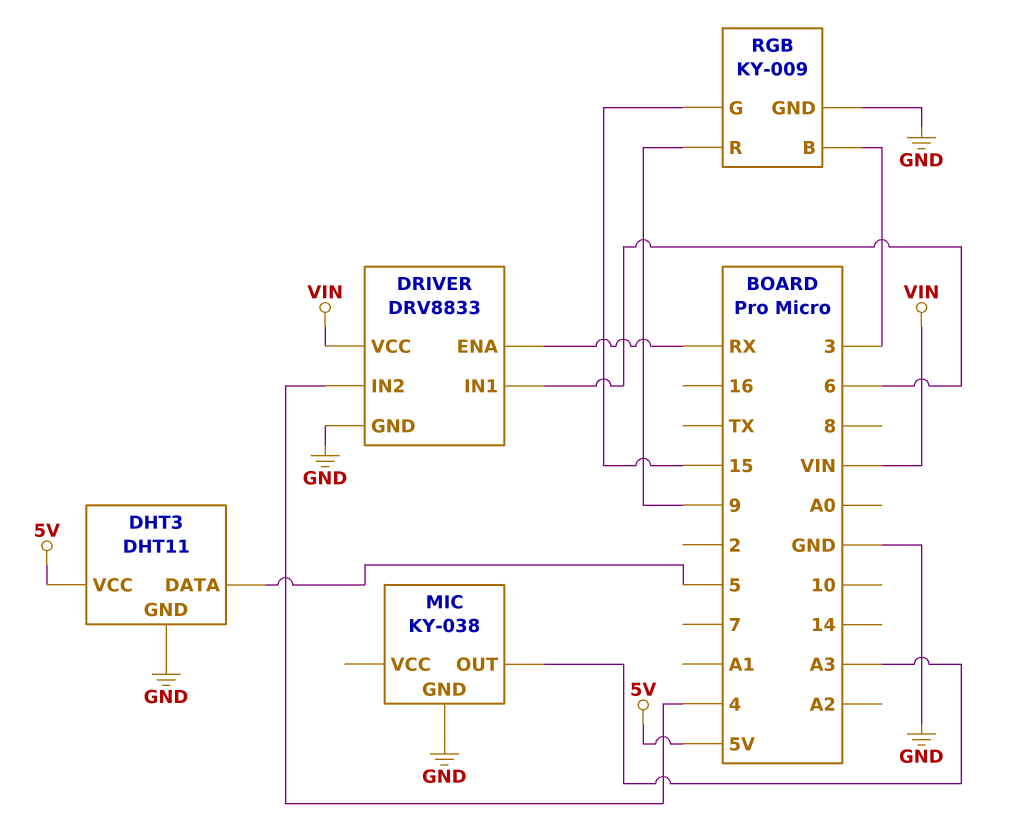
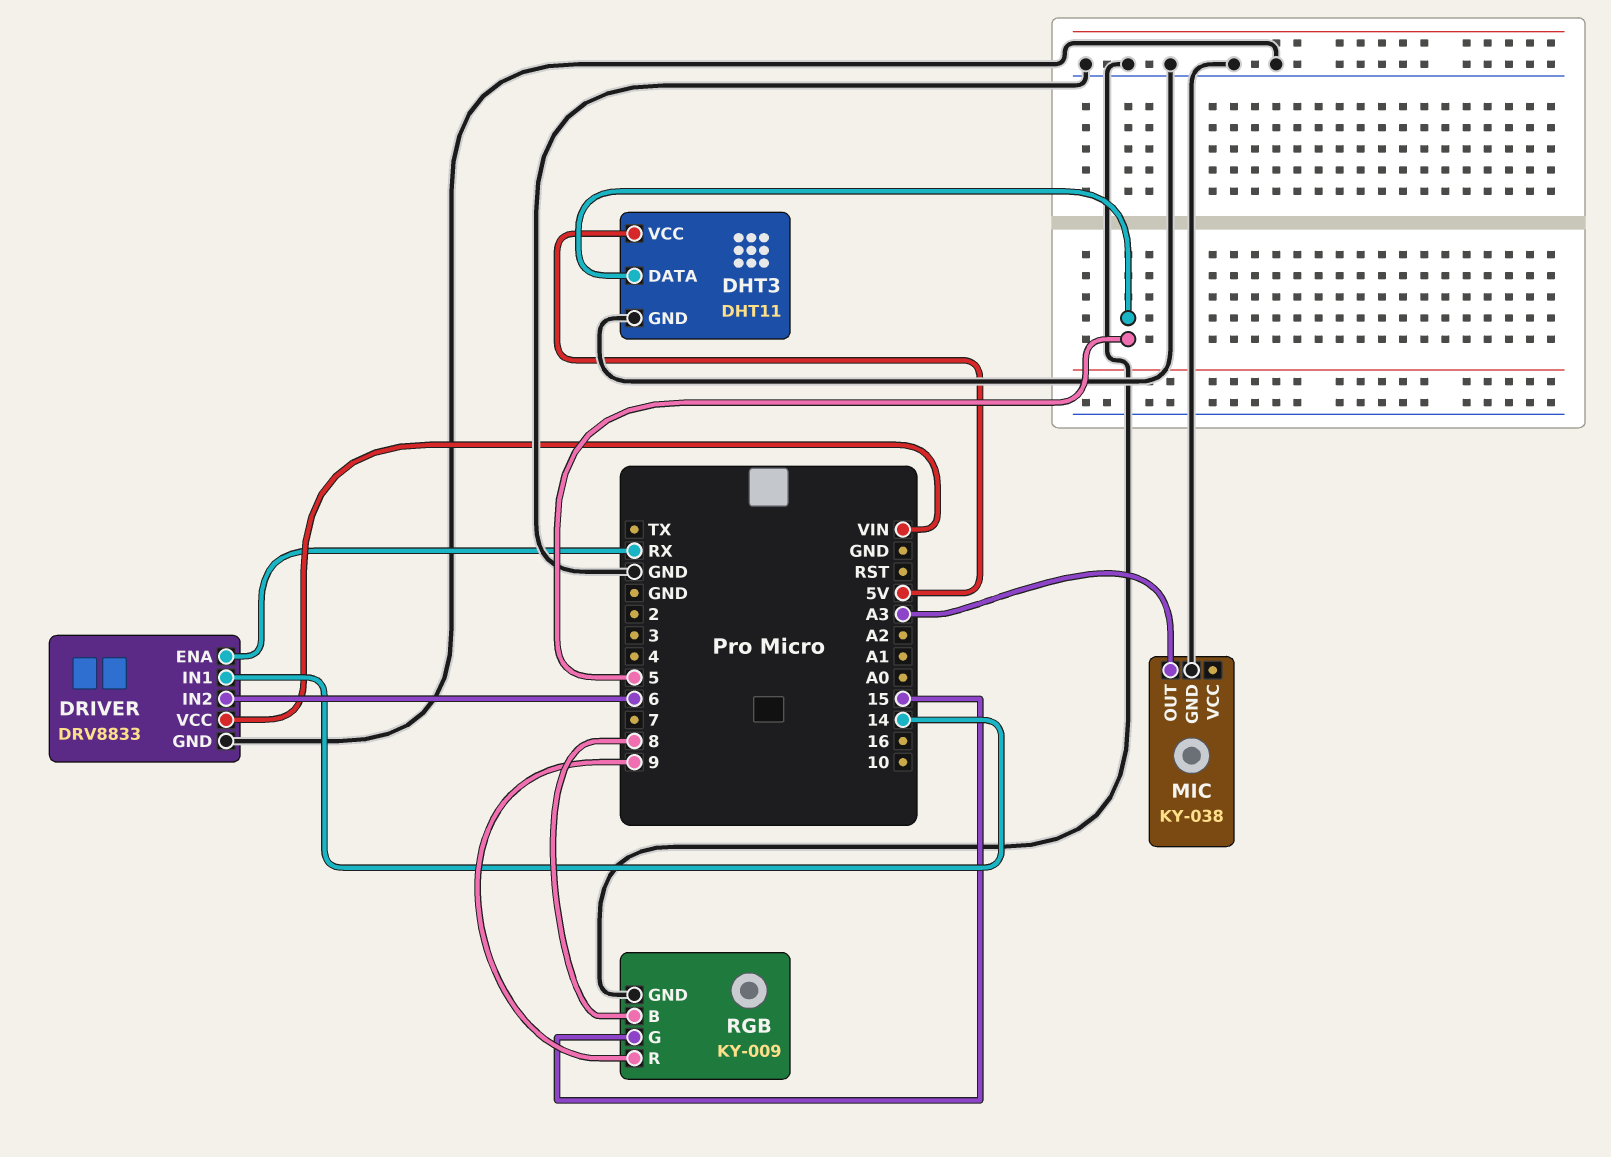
DRIVER pin IN1: 6 -> 14
DRIVER pin IN2: 4 -> 6
RGB pin B: 3 -> 8

